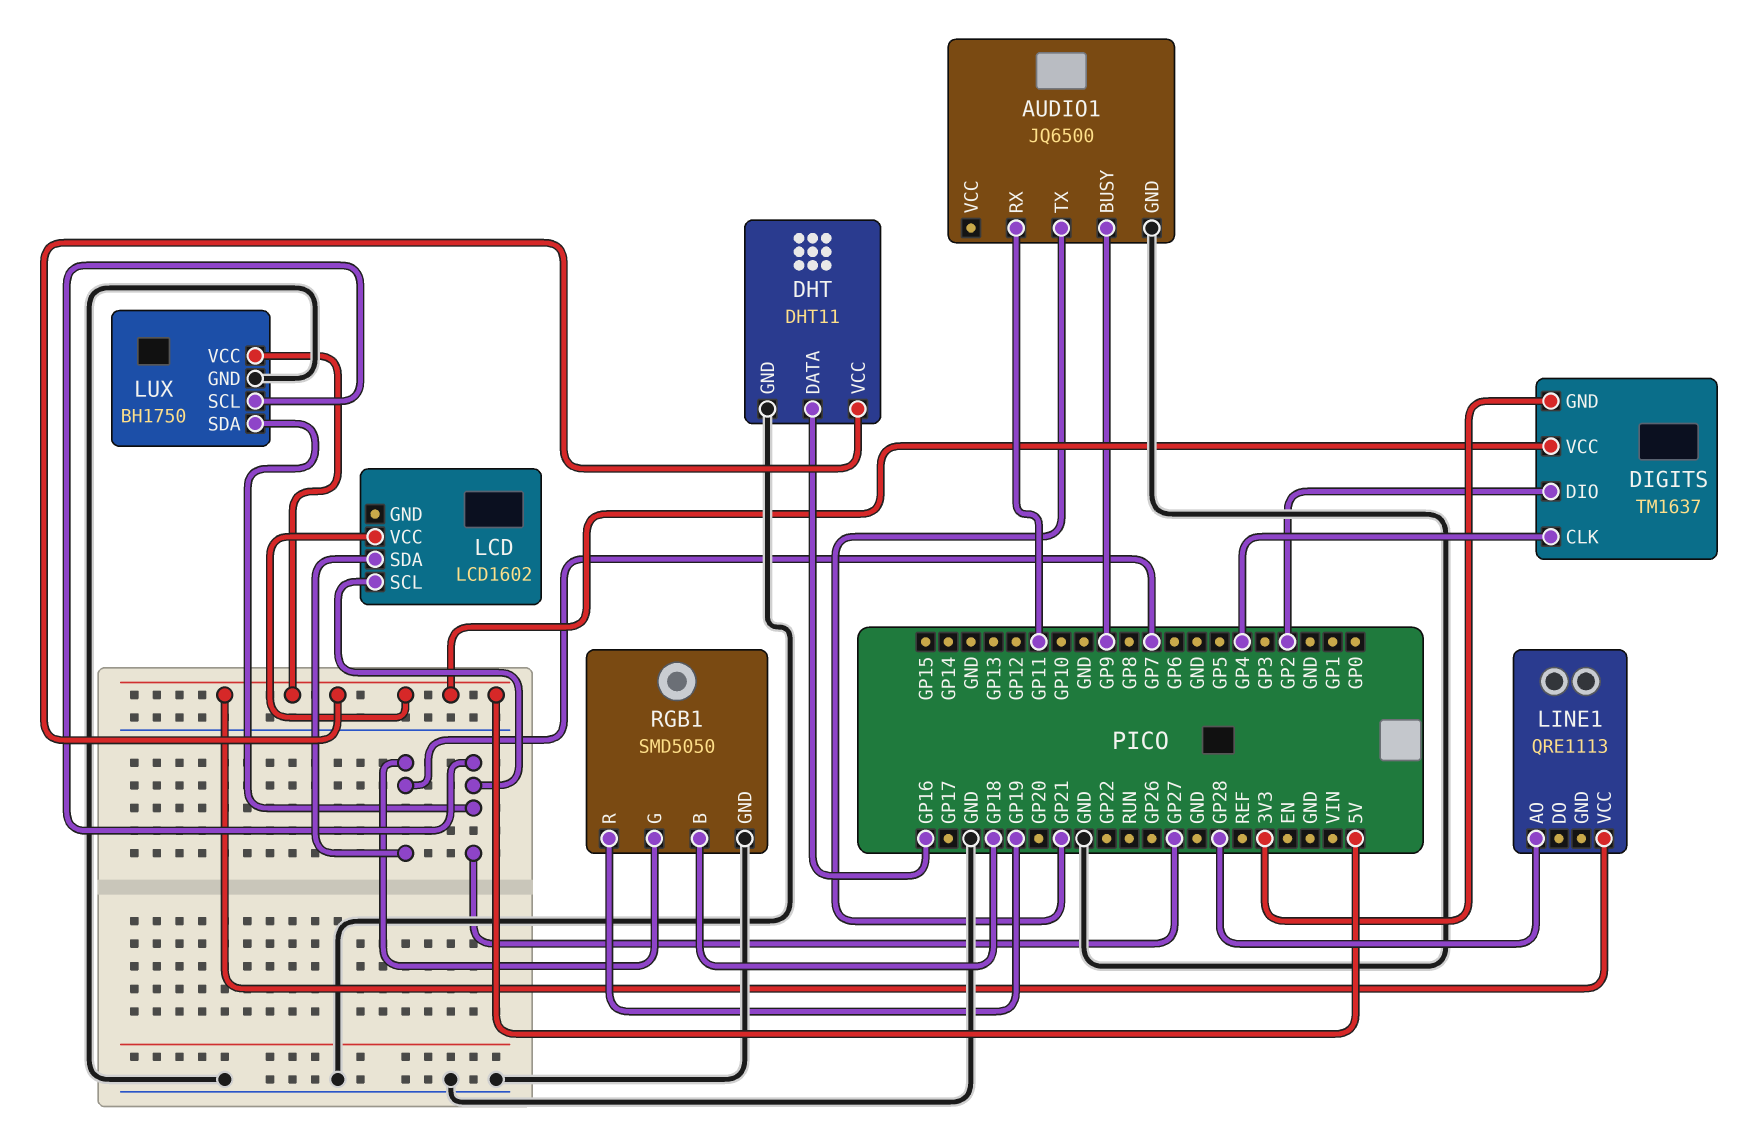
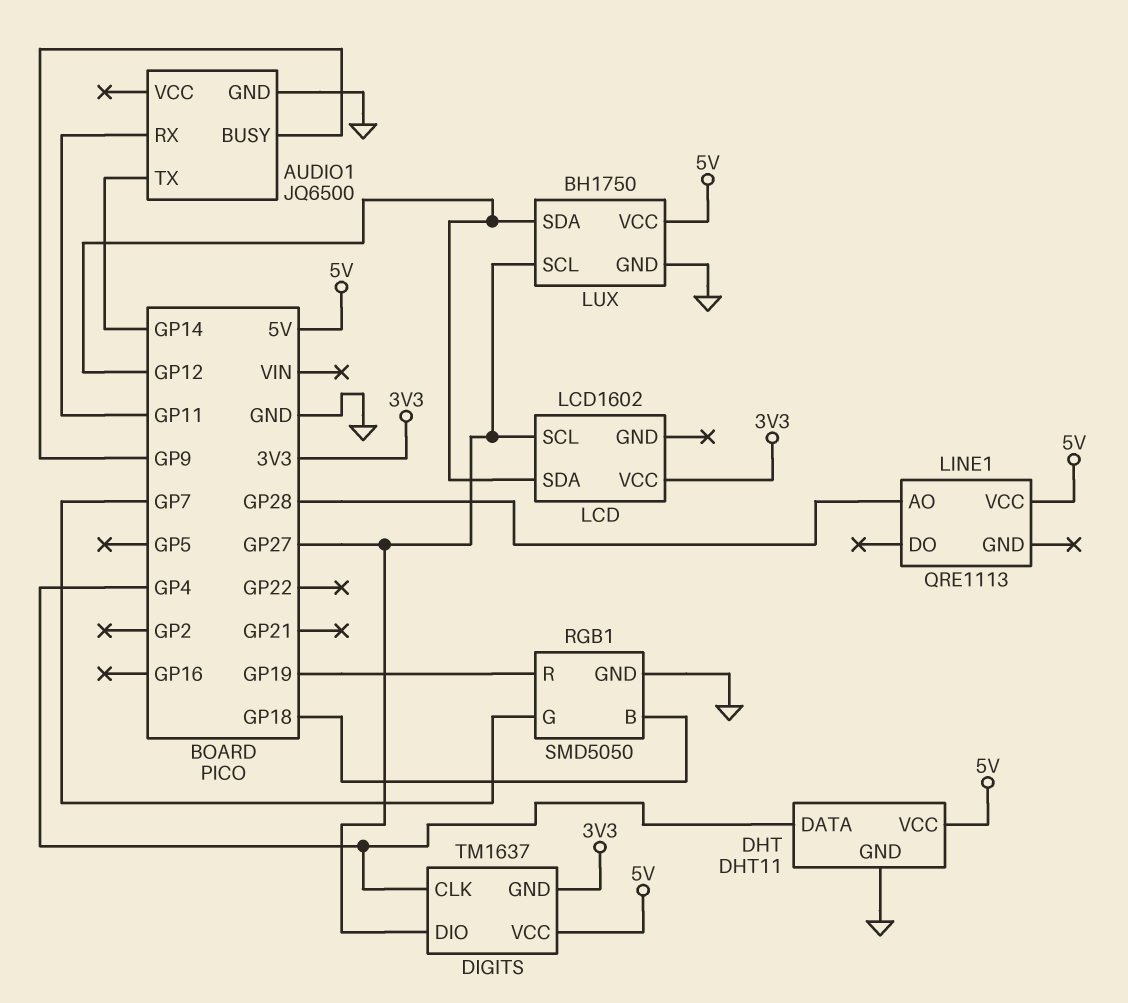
AUDIO1 pin TX: GP21 -> GP14
DHT pin DATA: GP16 -> GP4
DIGITS pin DIO: GP2 -> GP27
LCD pin SDA: GP7 -> GP12
LCD pin VCC: 5V -> 3V3
LUX pin SDA: GP27 -> GP12

